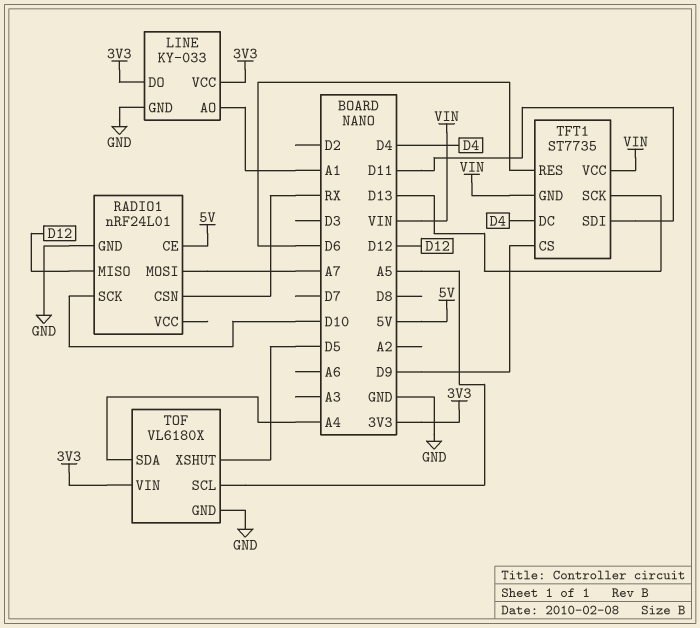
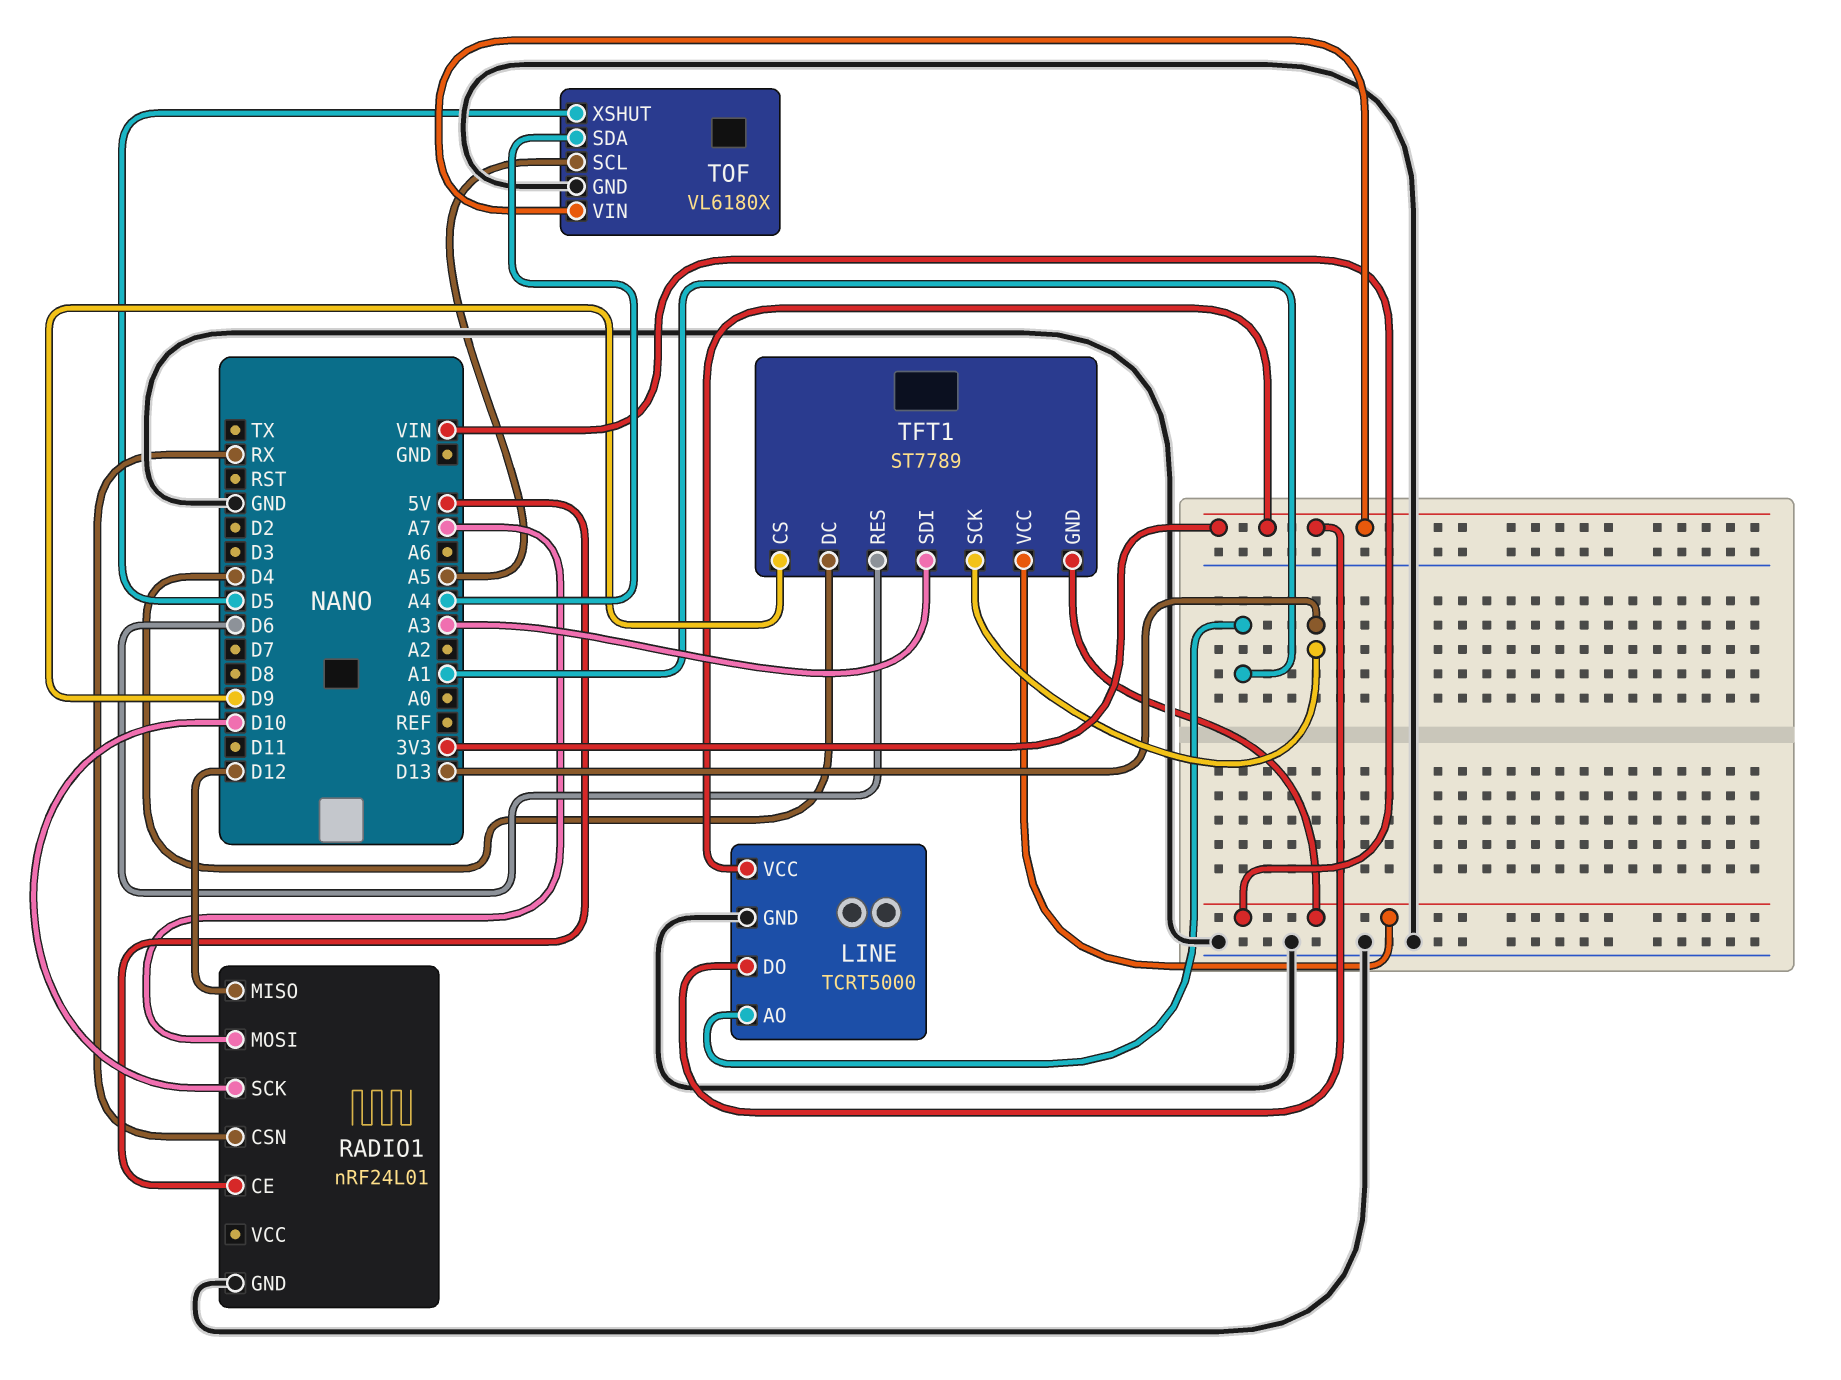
LINE: KY-033 -> TCRT5000
TFT1: ST7735 -> ST7789
TFT1 pin SDI: D11 -> A3

